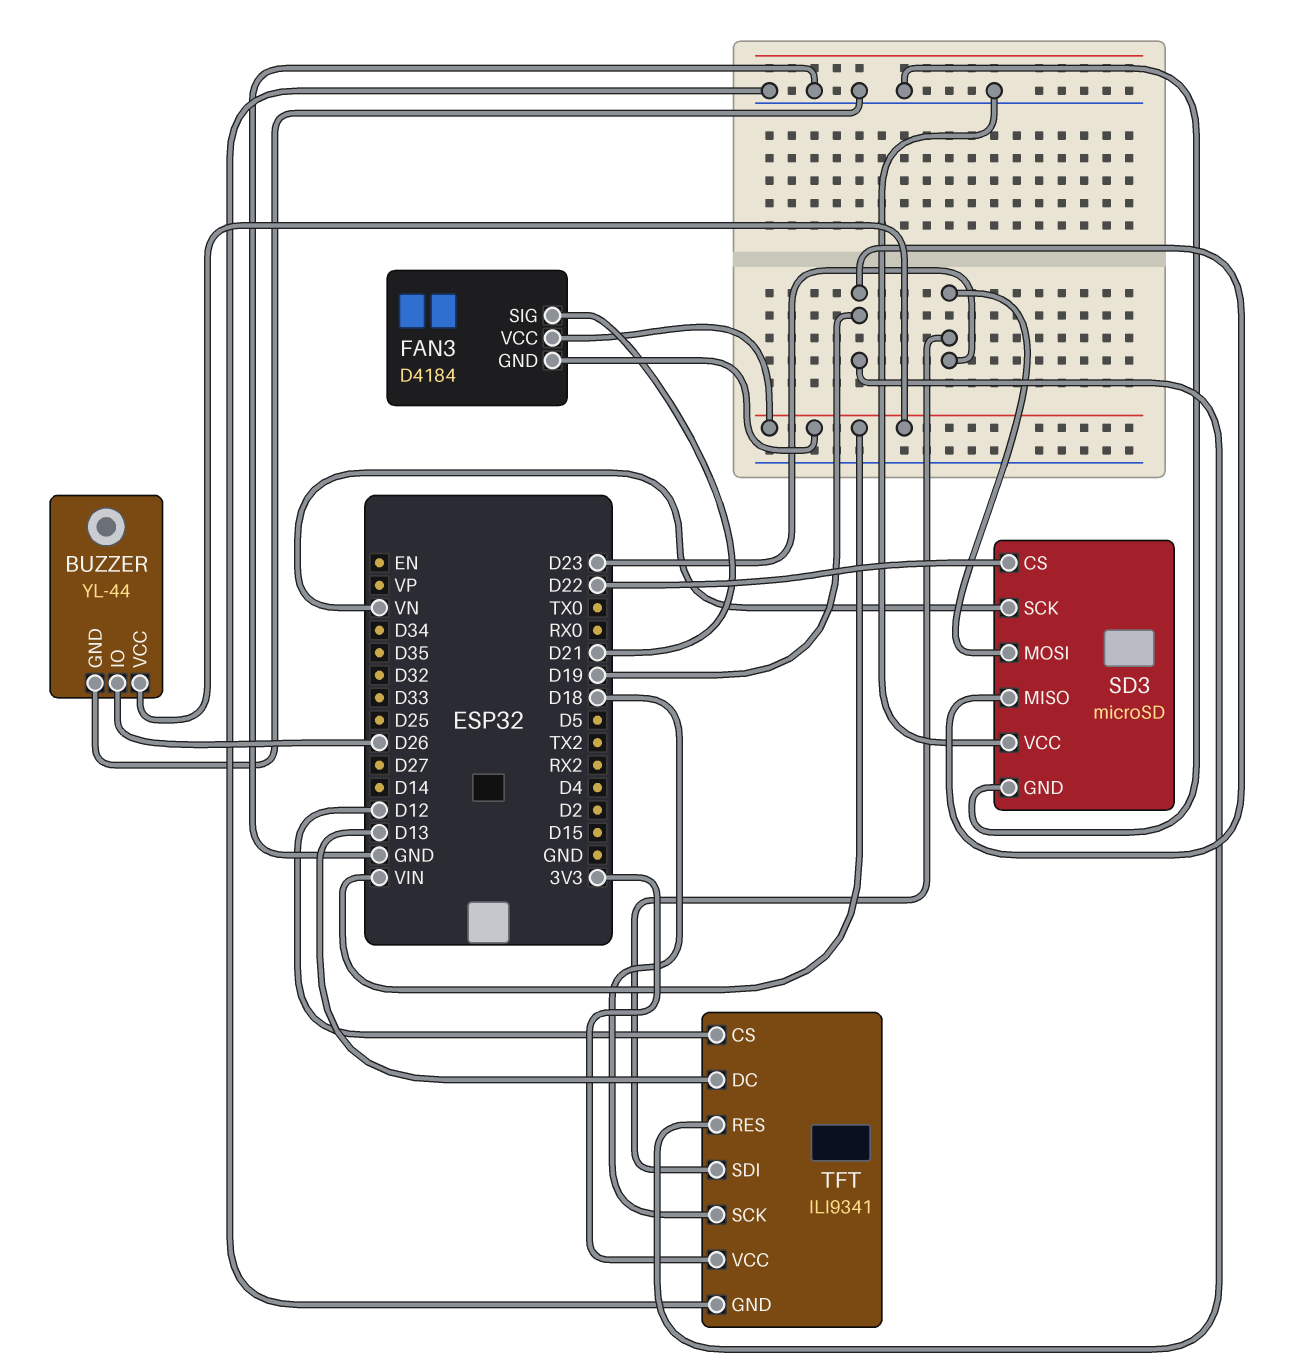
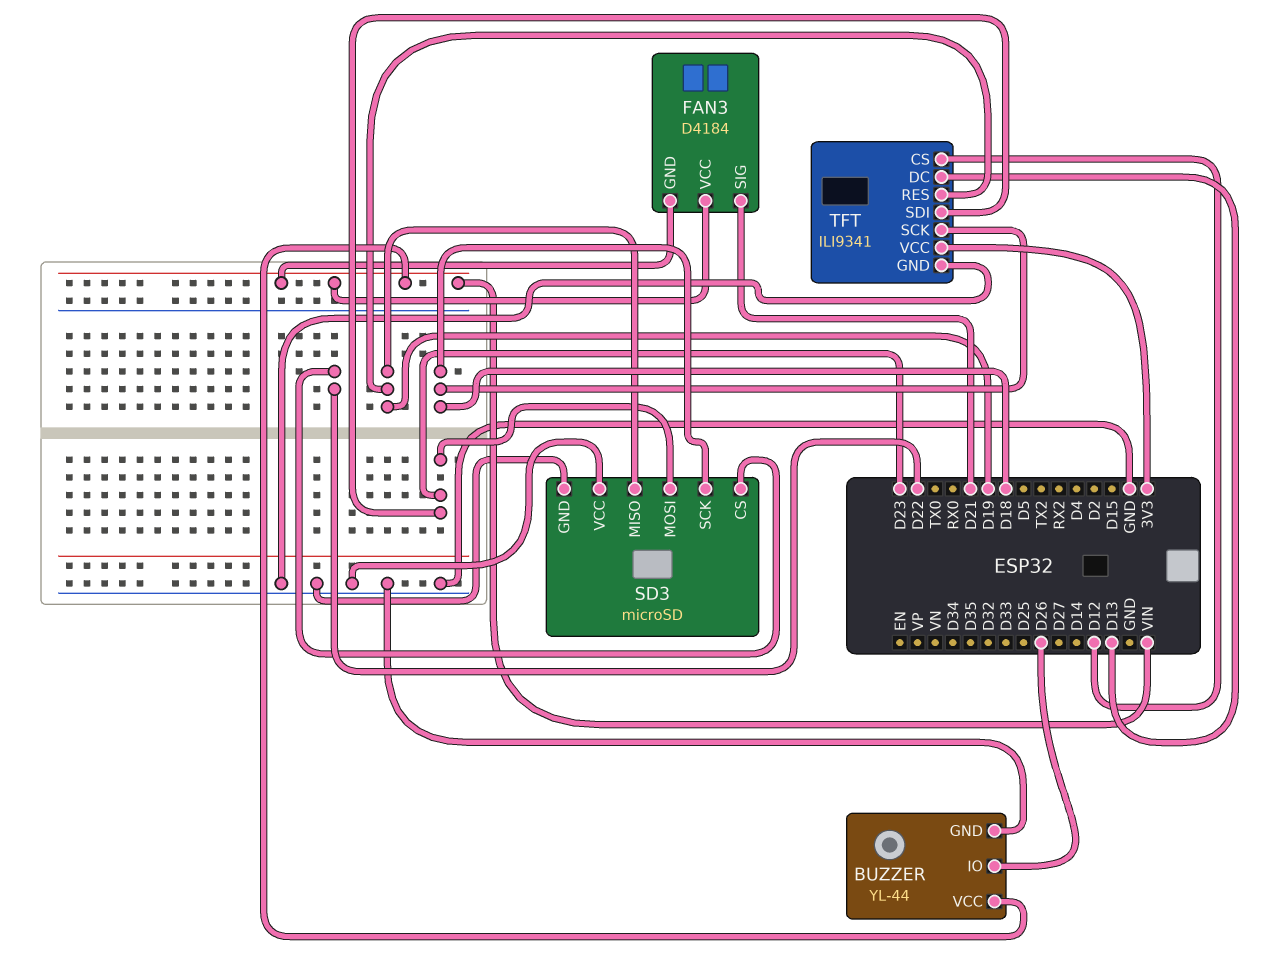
SD3 pin SCK: VN -> D18

